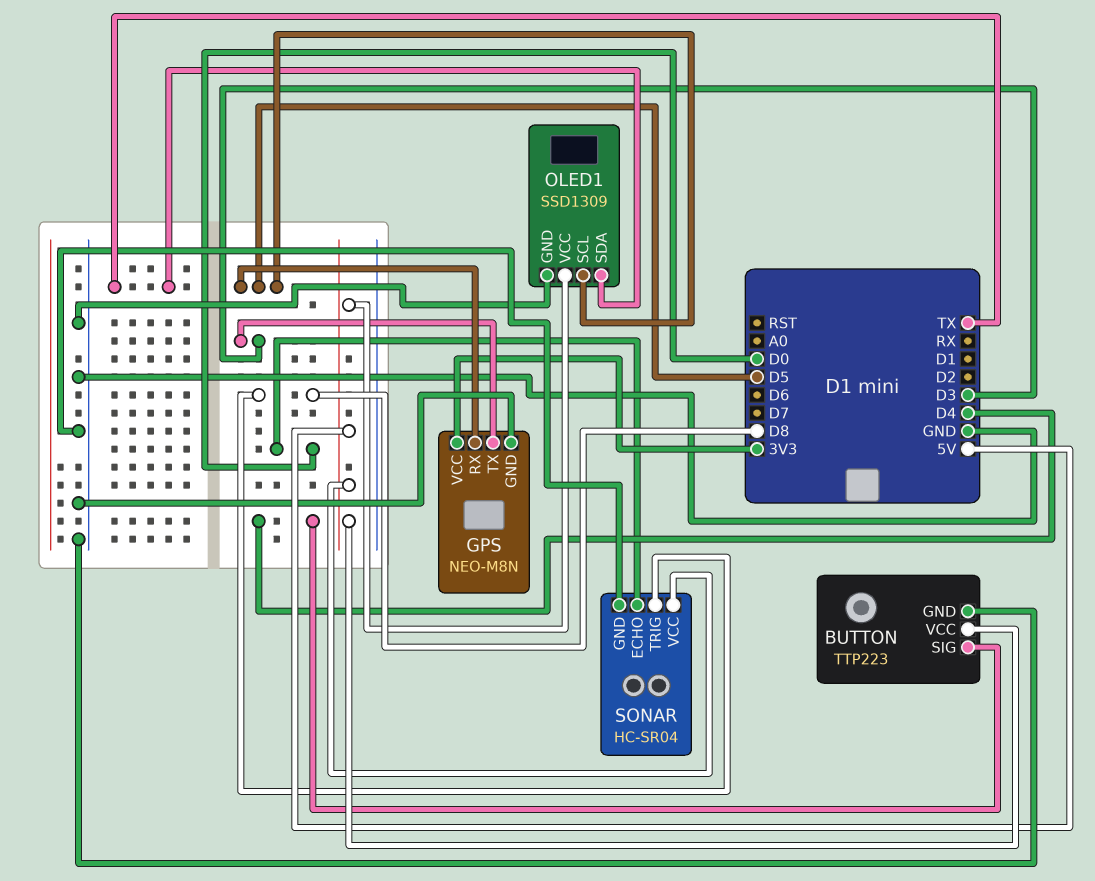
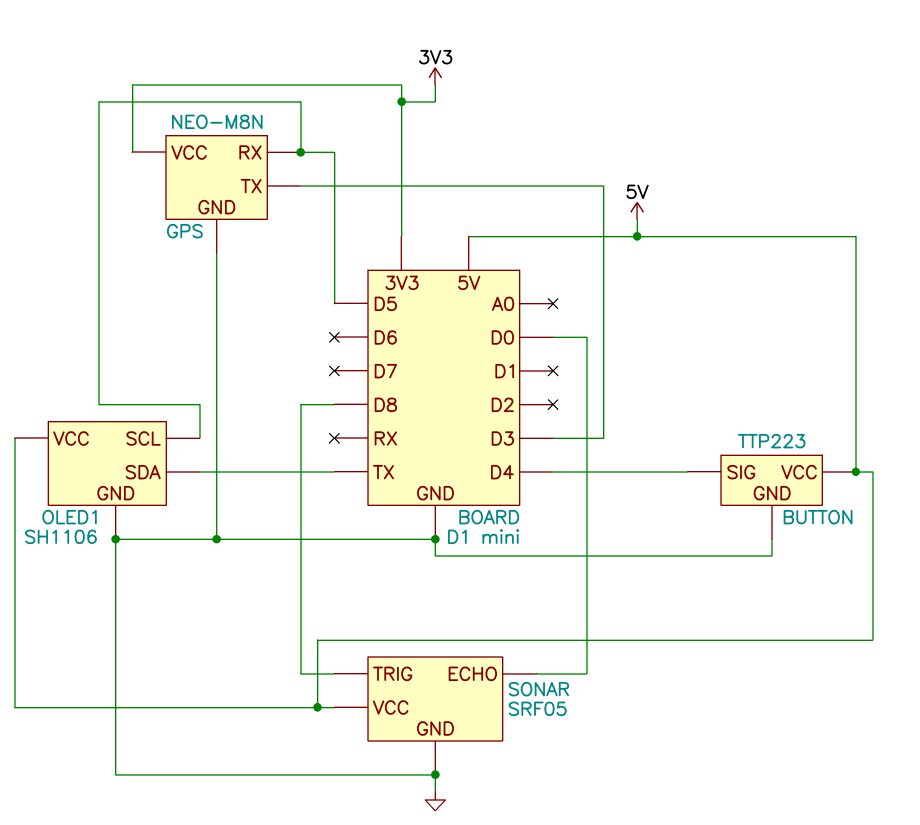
OLED1: SSD1309 -> SH1106
SONAR: HC-SR04 -> SRF05

